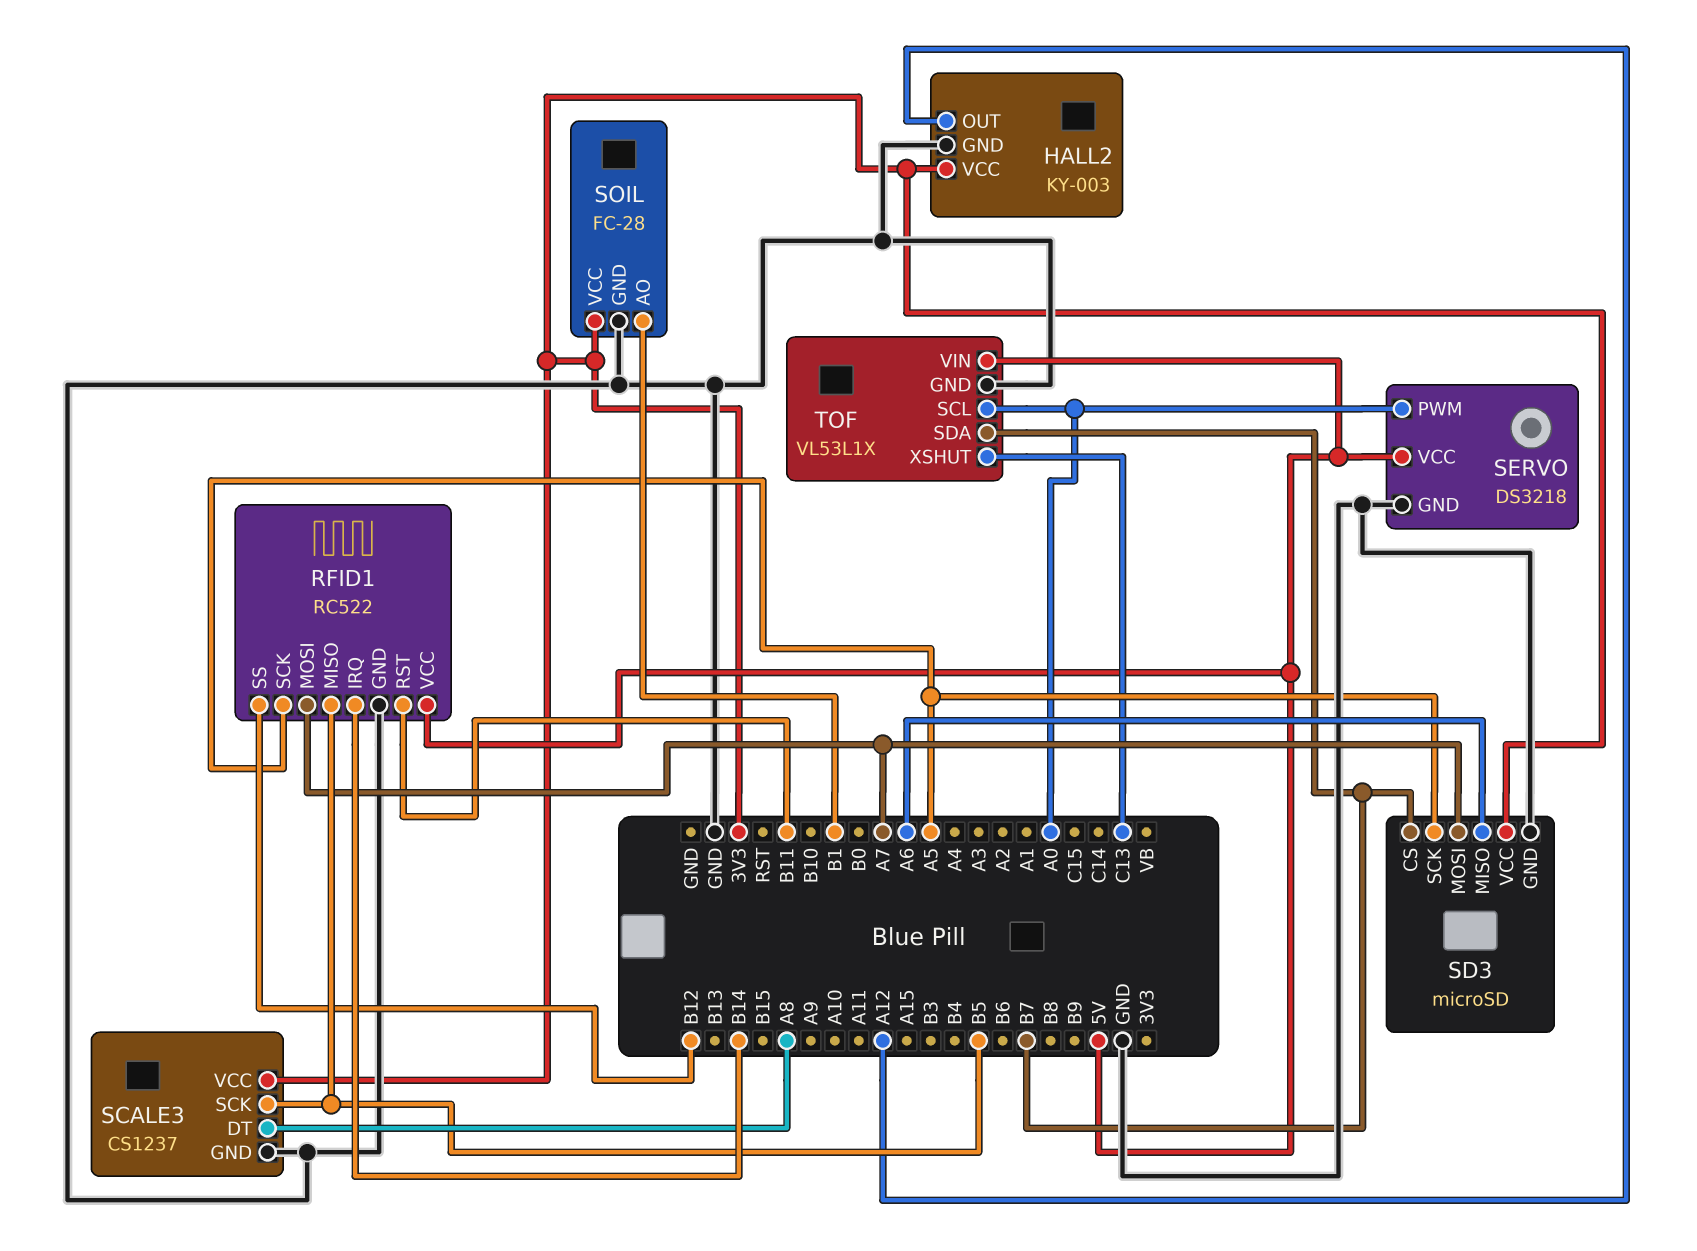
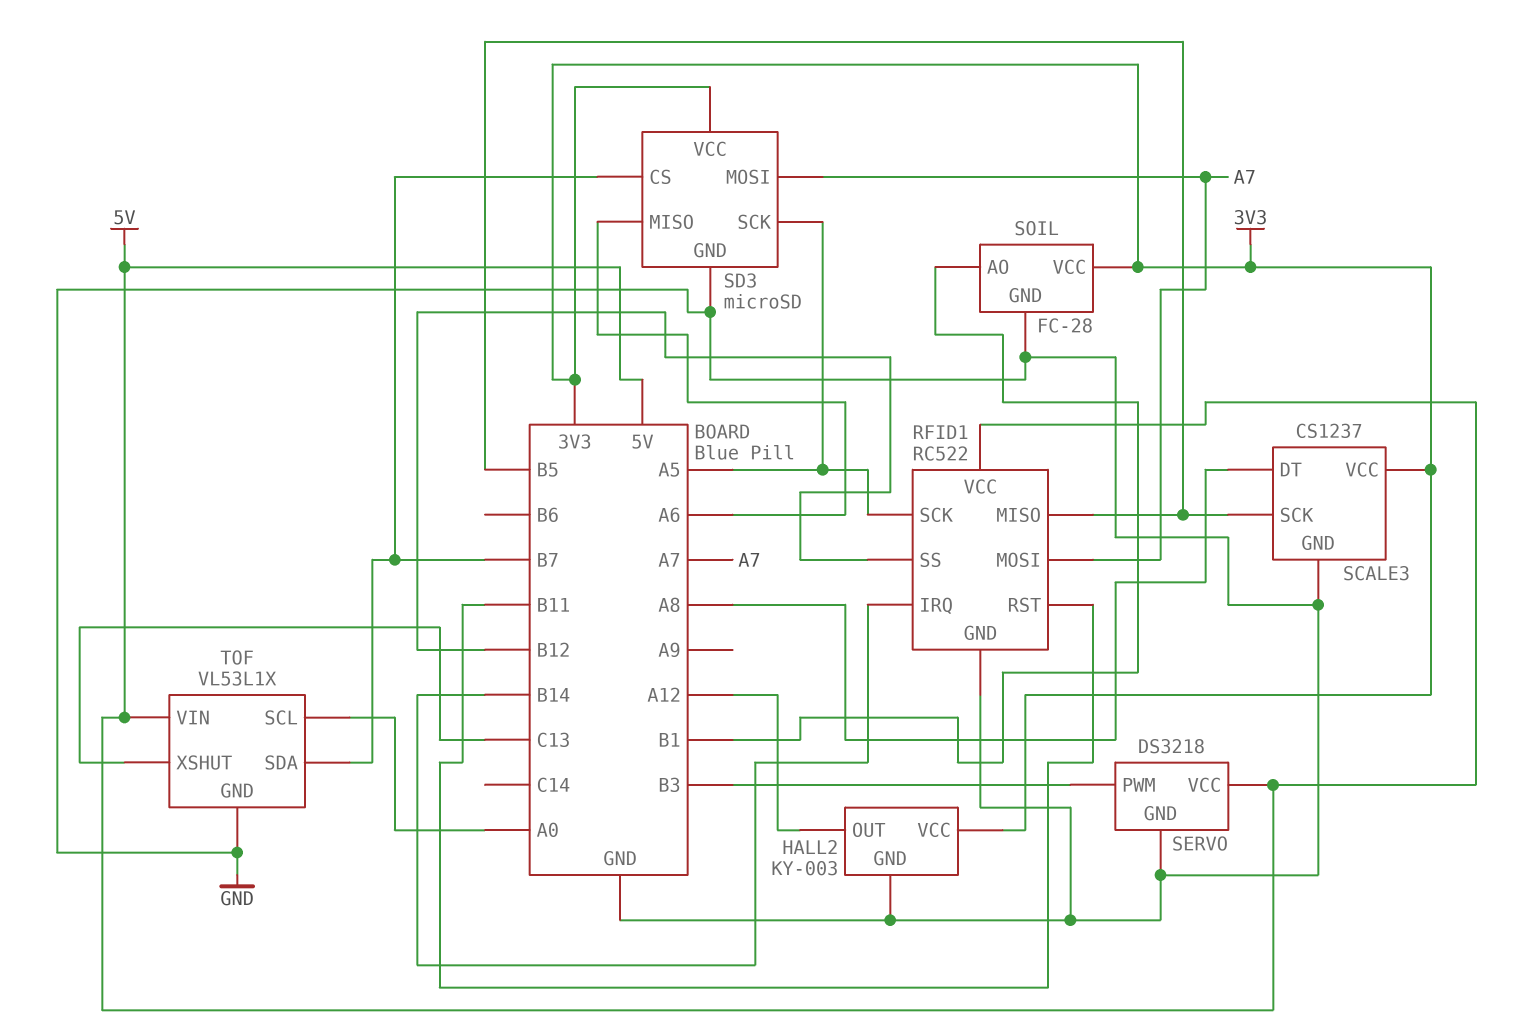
SERVO pin PWM: A0 -> B3

